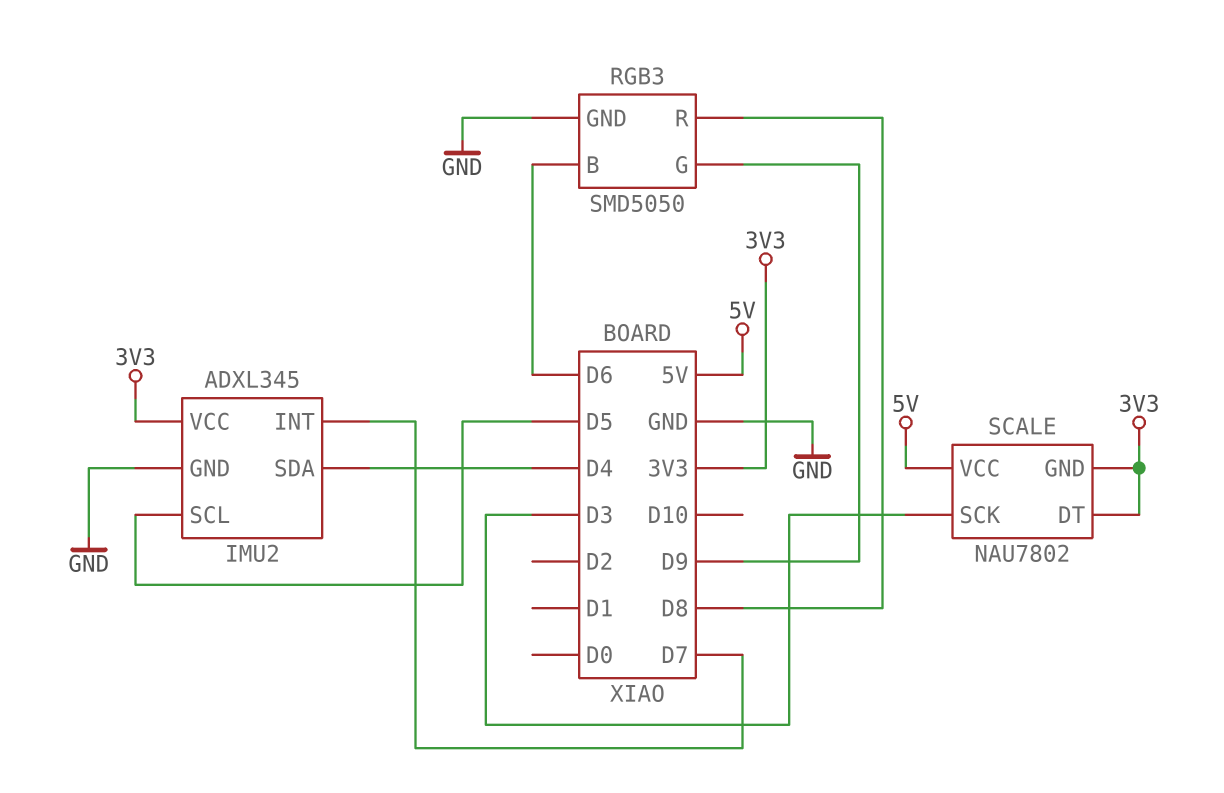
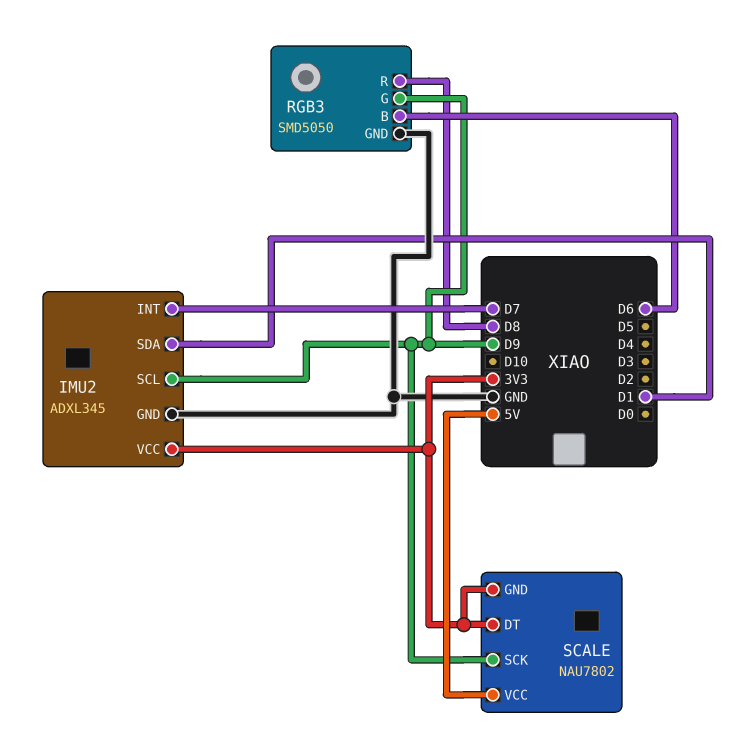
IMU2 pin SCL: D5 -> D9
IMU2 pin SDA: D4 -> D1
SCALE pin SCK: D3 -> D9

